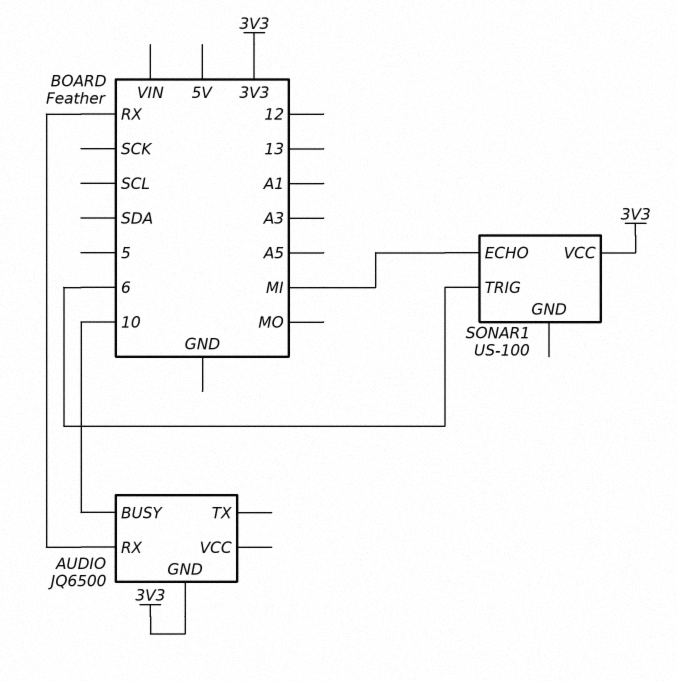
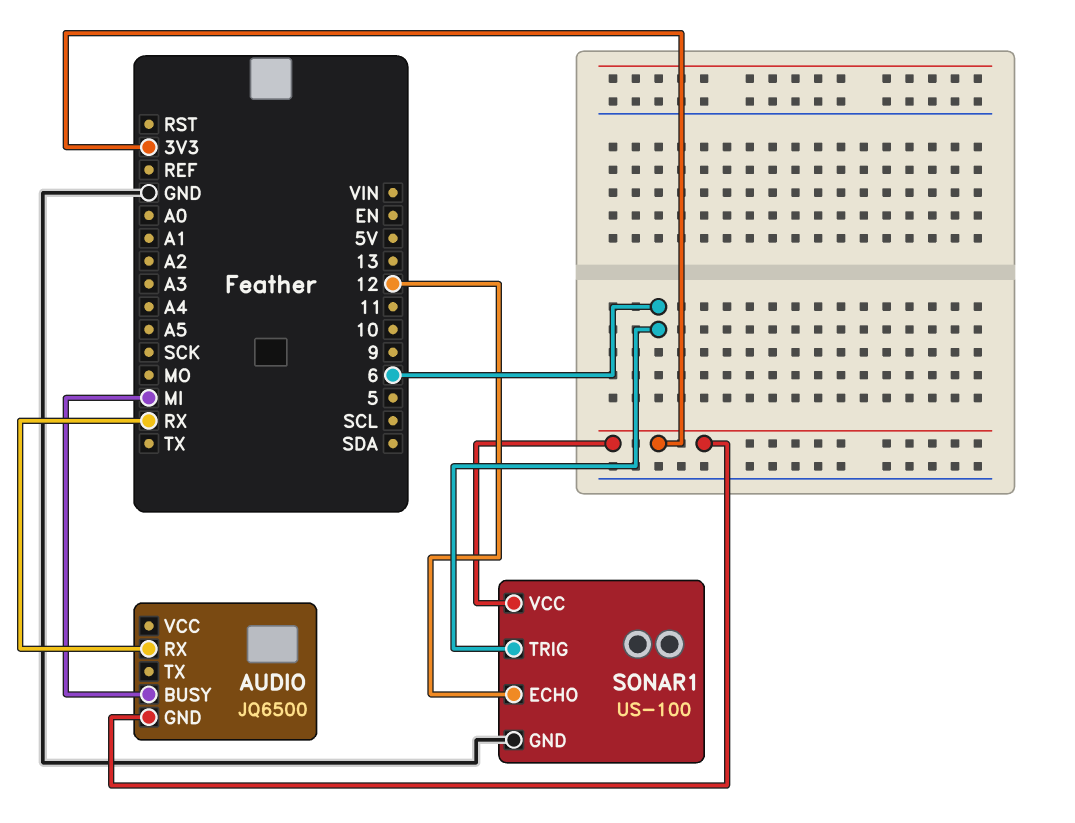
AUDIO pin BUSY: 10 -> MI
SONAR1 pin ECHO: MI -> 12
SONAR1 pin GND: none -> GND

